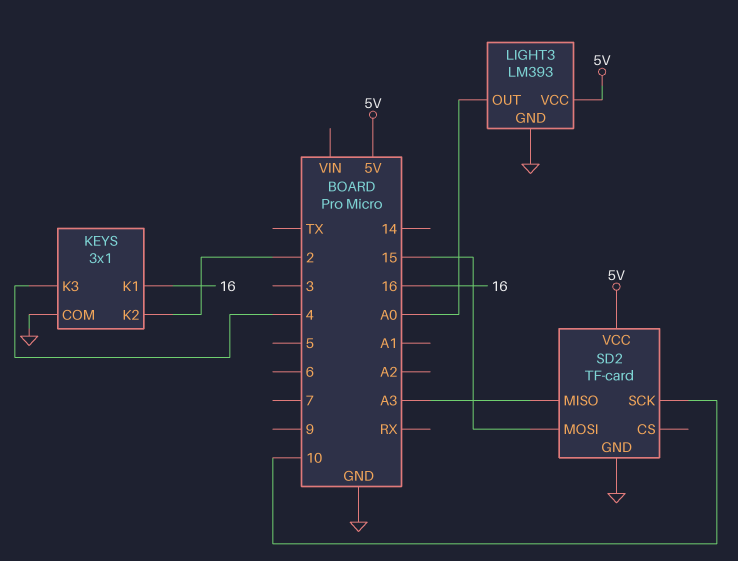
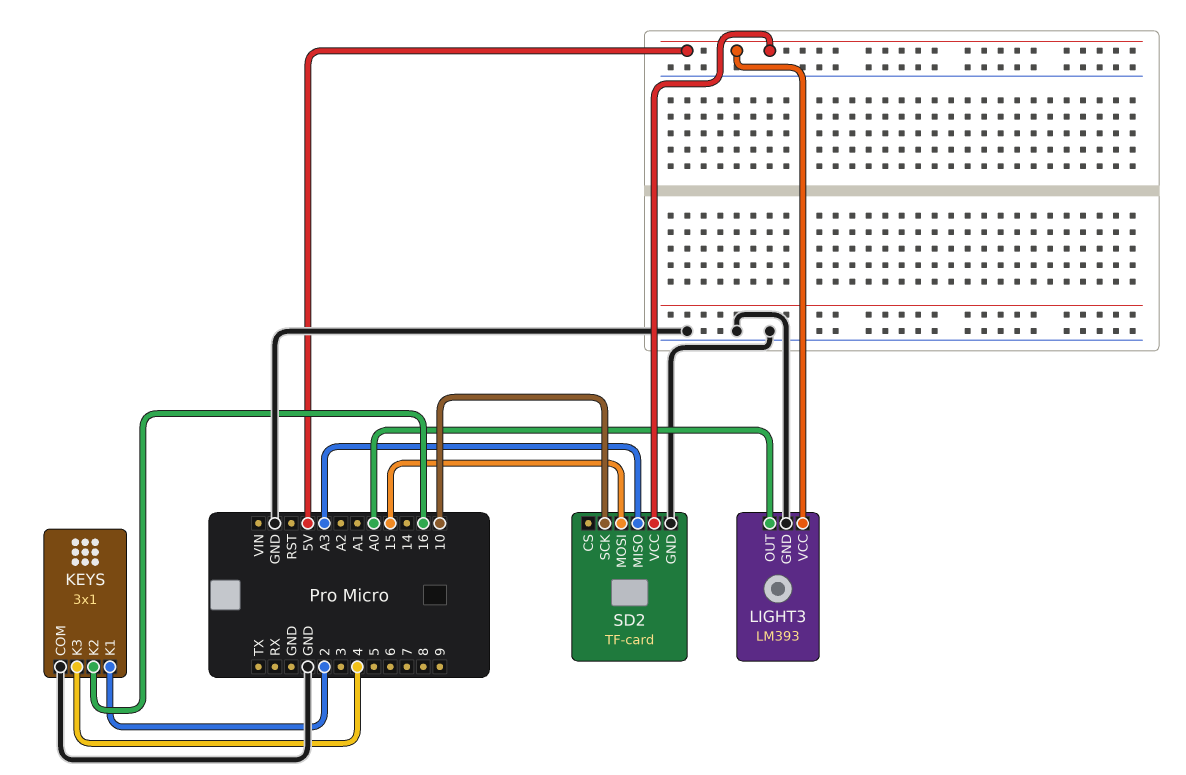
KEYS pin K1: 16 -> 2
KEYS pin K2: 2 -> 16

